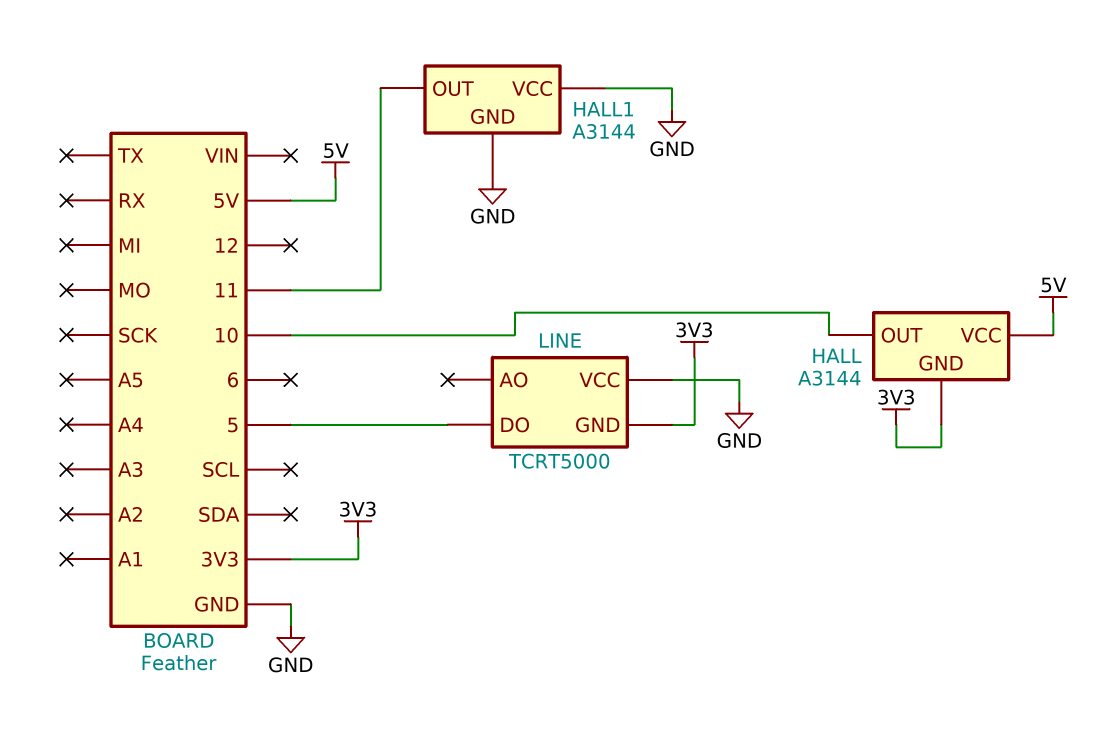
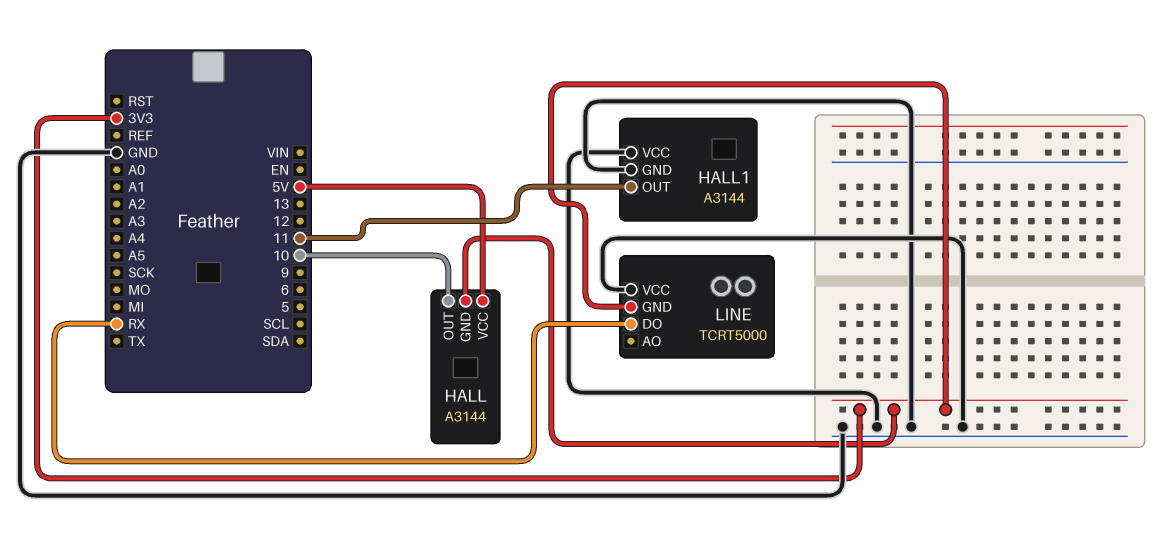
LINE pin DO: 5 -> RX

